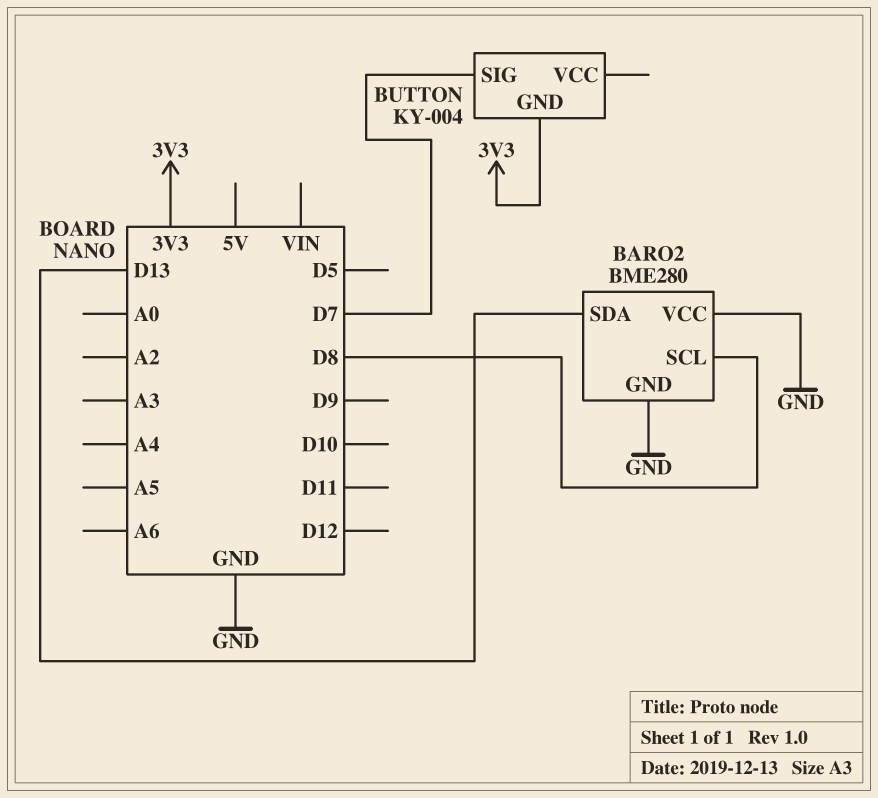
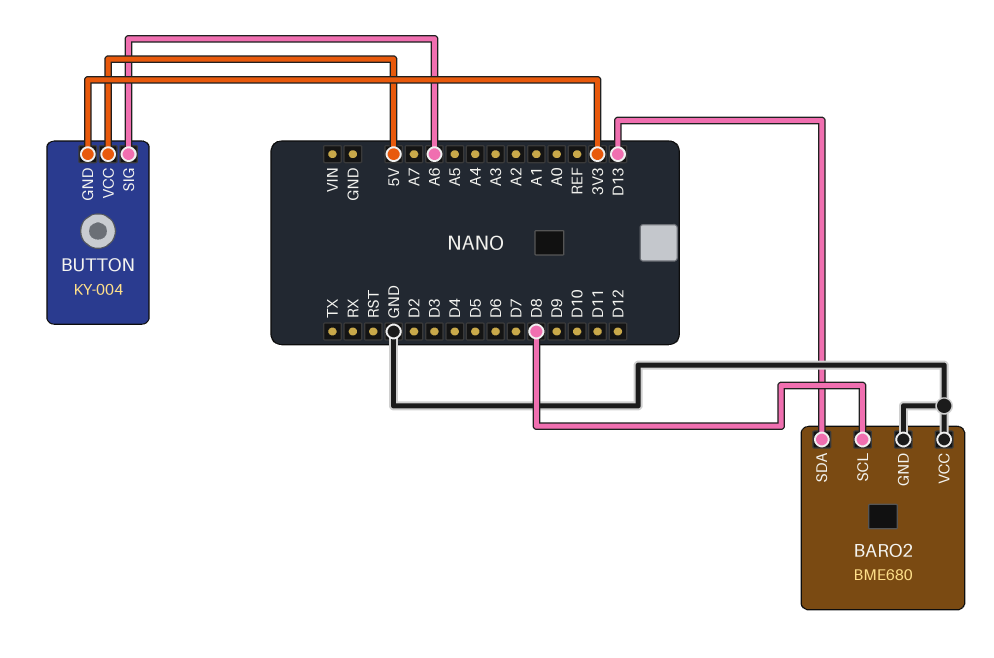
BARO2: BME280 -> BME680
BUTTON pin SIG: D7 -> A6
BUTTON pin VCC: none -> 5V

